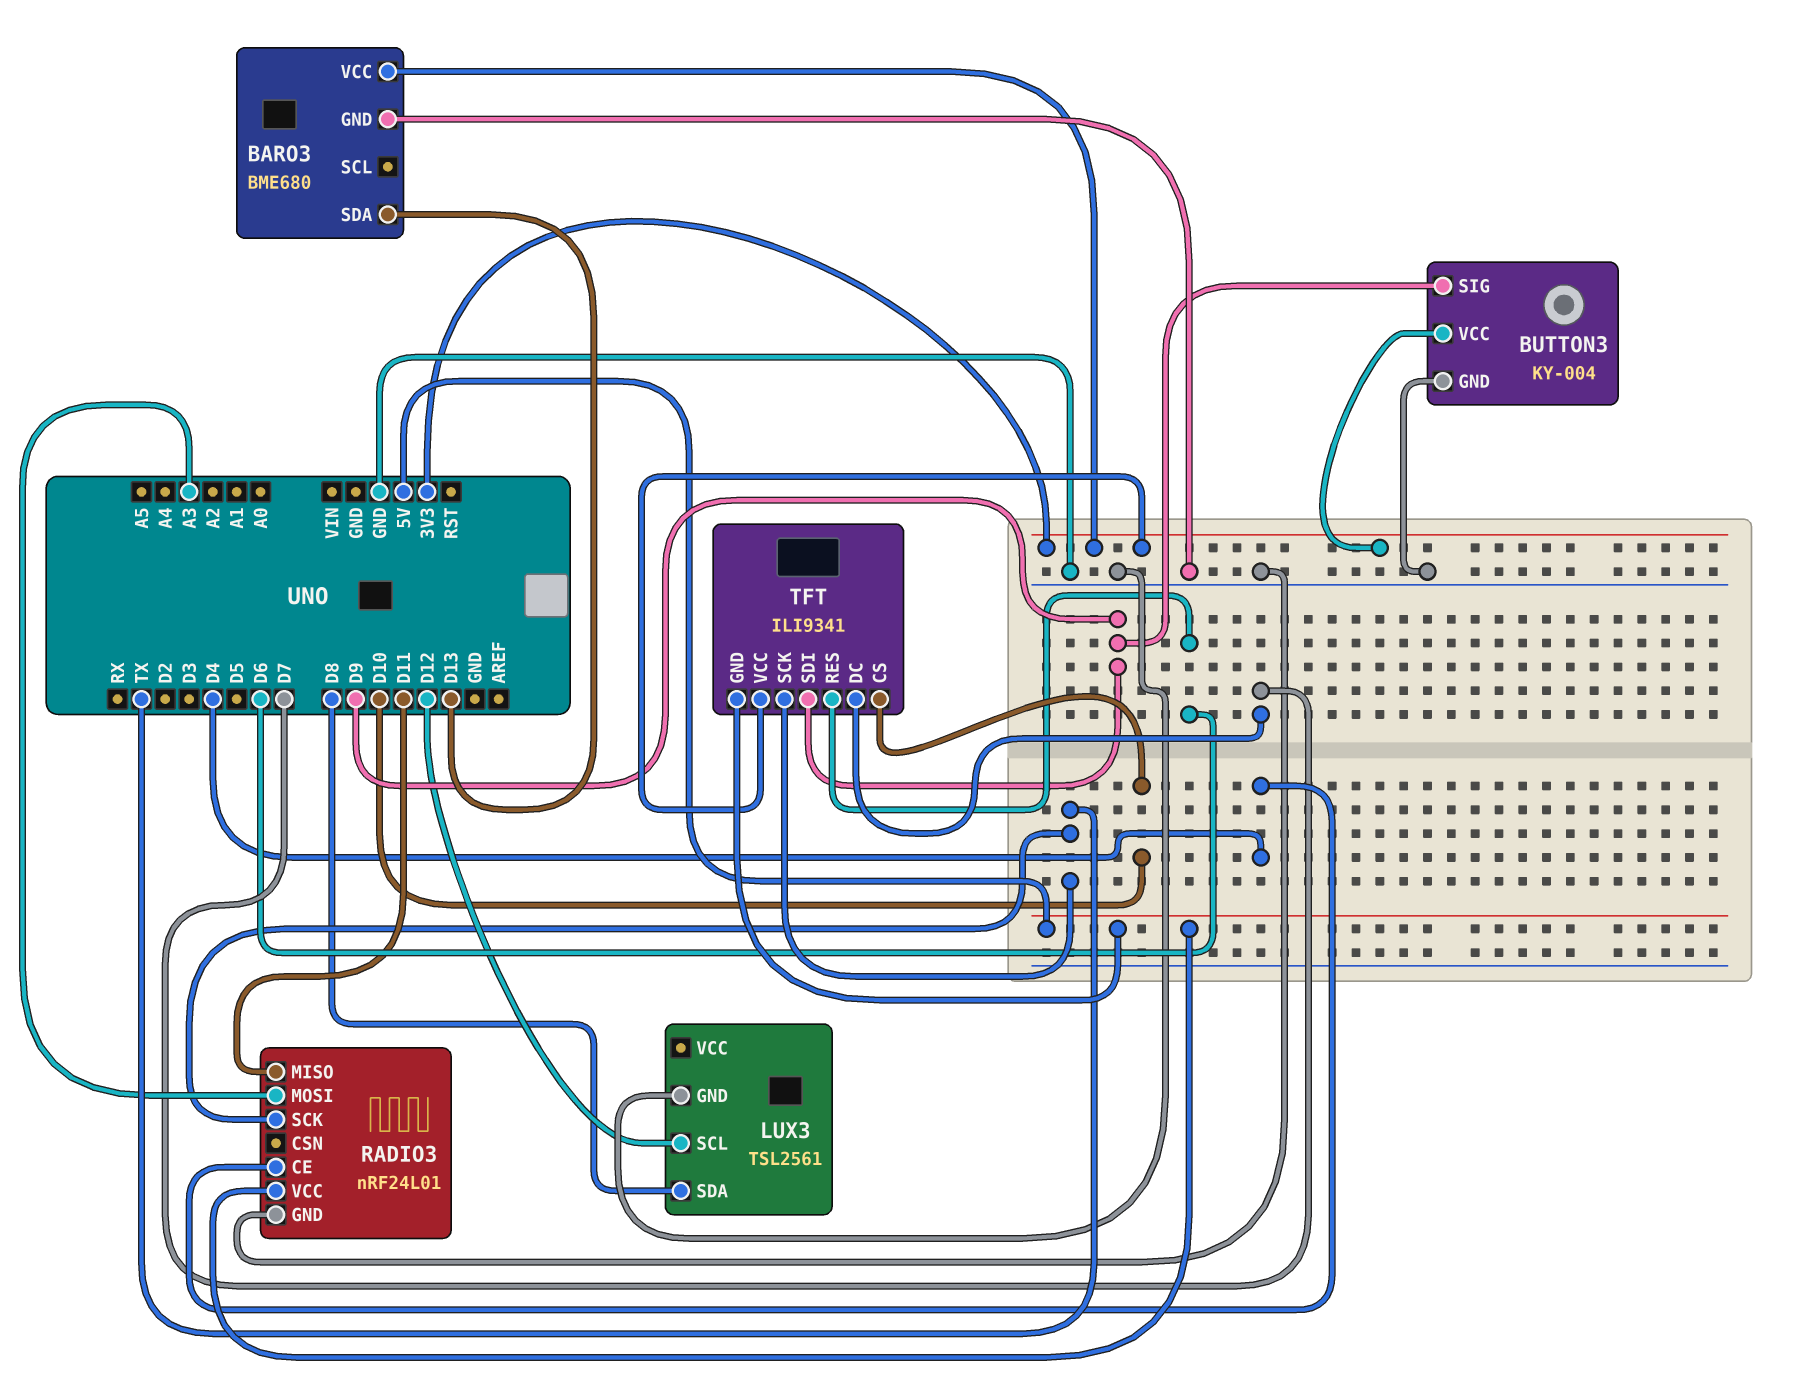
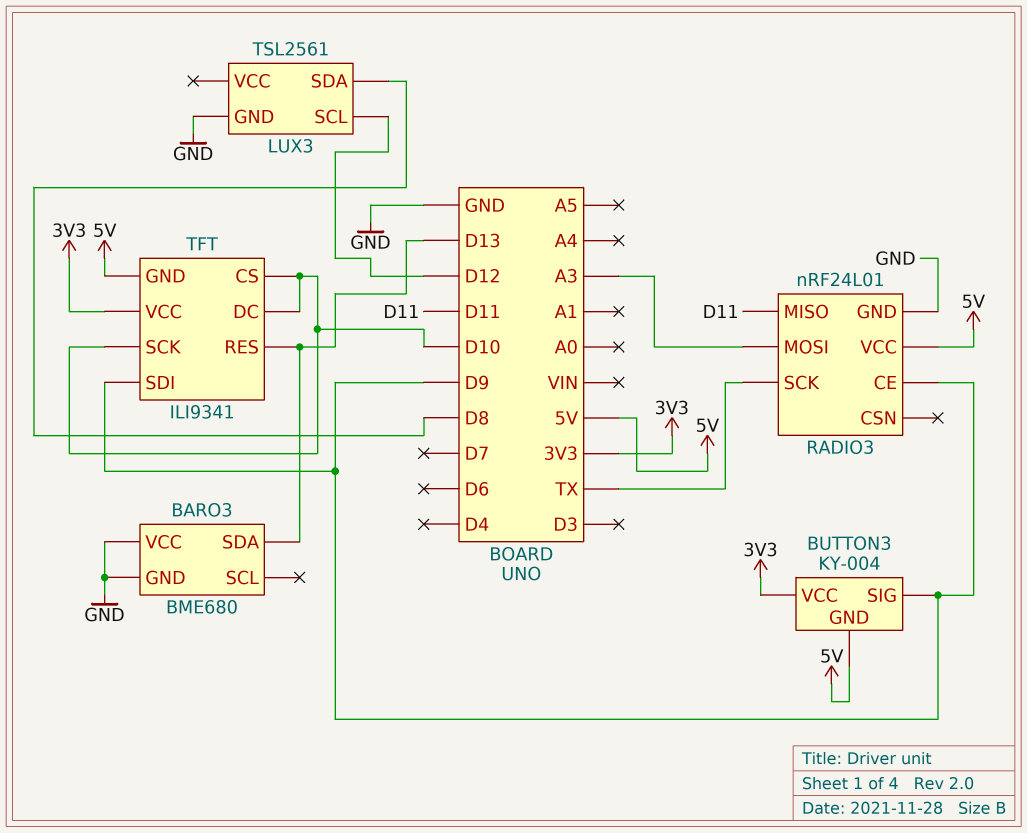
BARO3 pin VCC: 3V3 -> GND
BUTTON3 pin GND: GND -> 5V
RADIO3 pin CE: D4 -> D9
TFT pin DC: D7 -> D10
TFT pin RES: D6 -> D13
TFT pin SCK: TX -> D10

